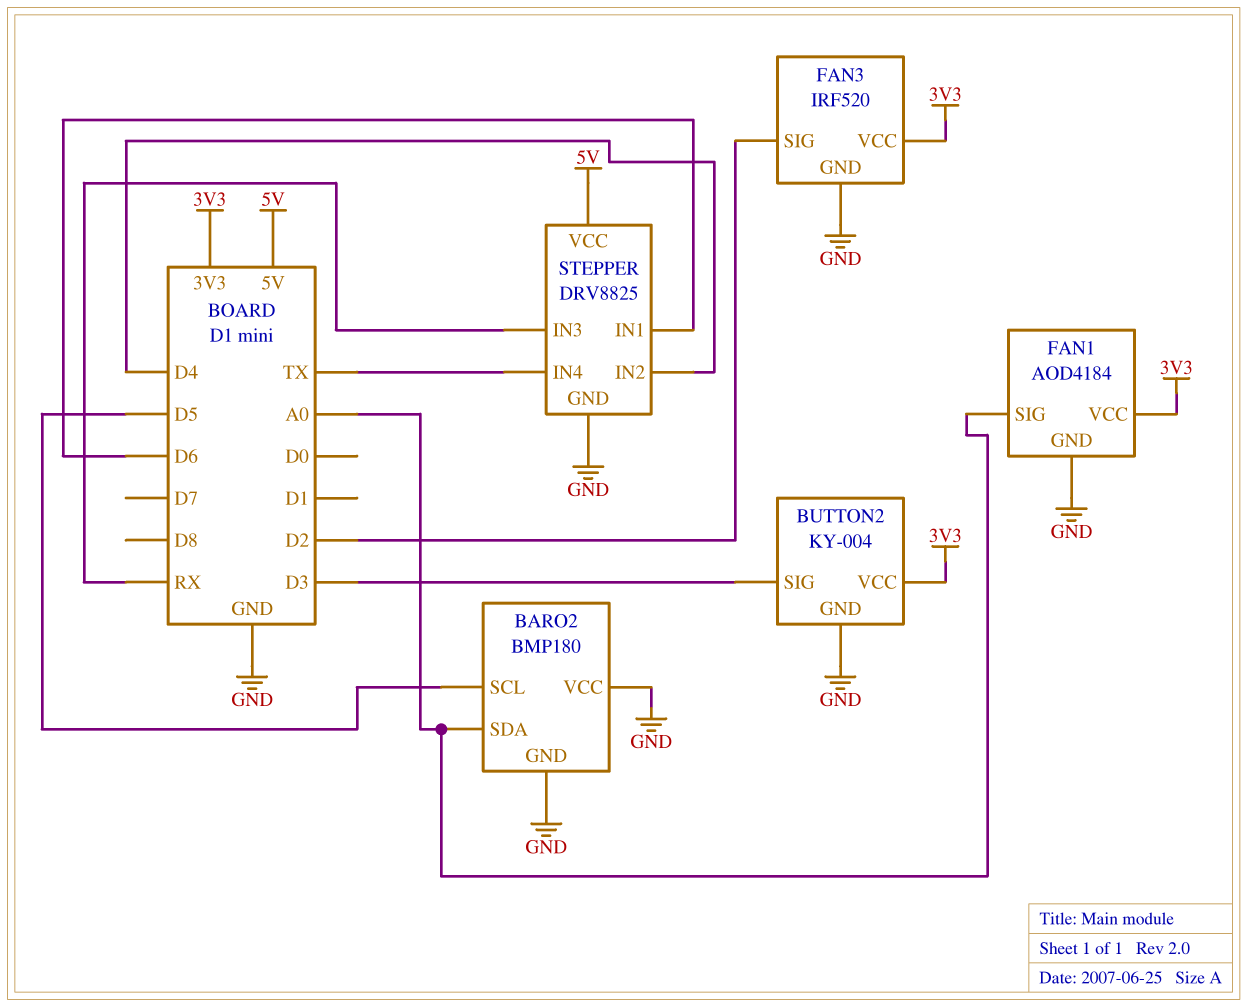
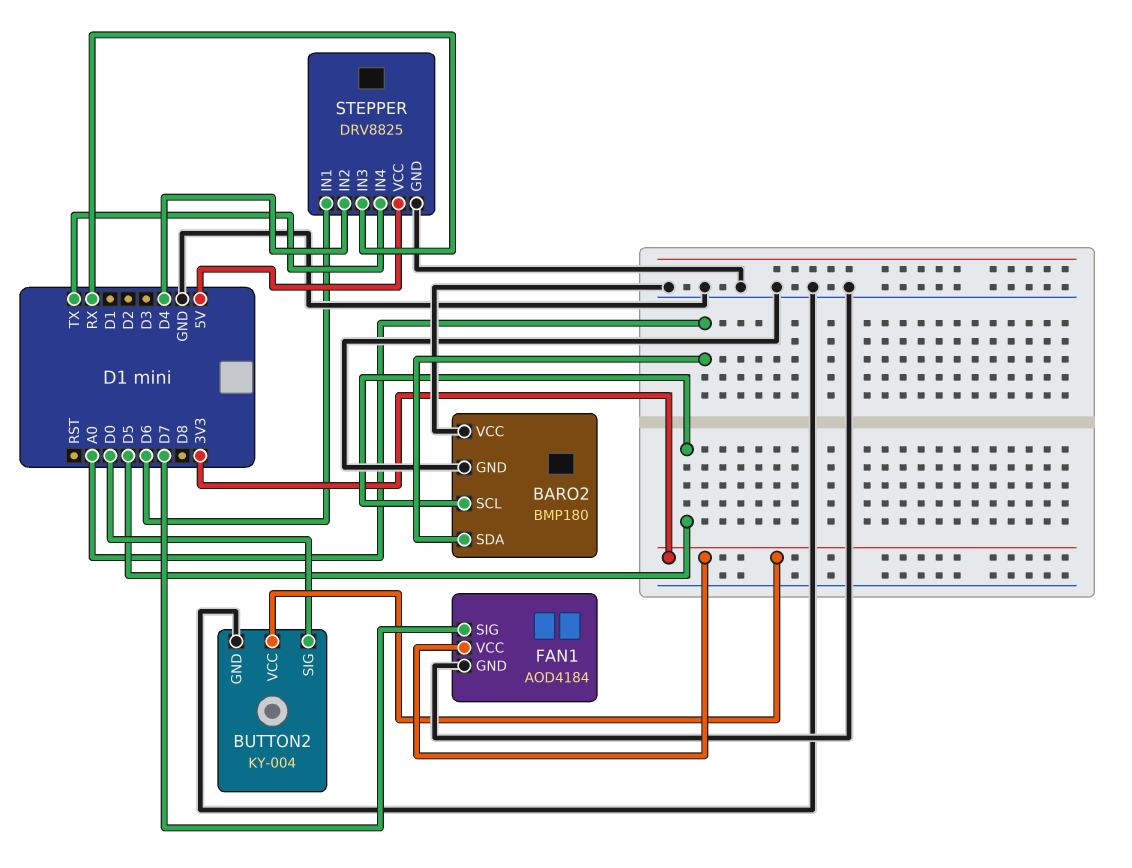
BUTTON2 pin SIG: D3 -> D0
FAN1 pin SIG: A0 -> D7
FAN3: IRF520 -> none
FAN3 pin GND: GND -> none
FAN3 pin SIG: D2 -> none
FAN3 pin VCC: 3V3 -> none

